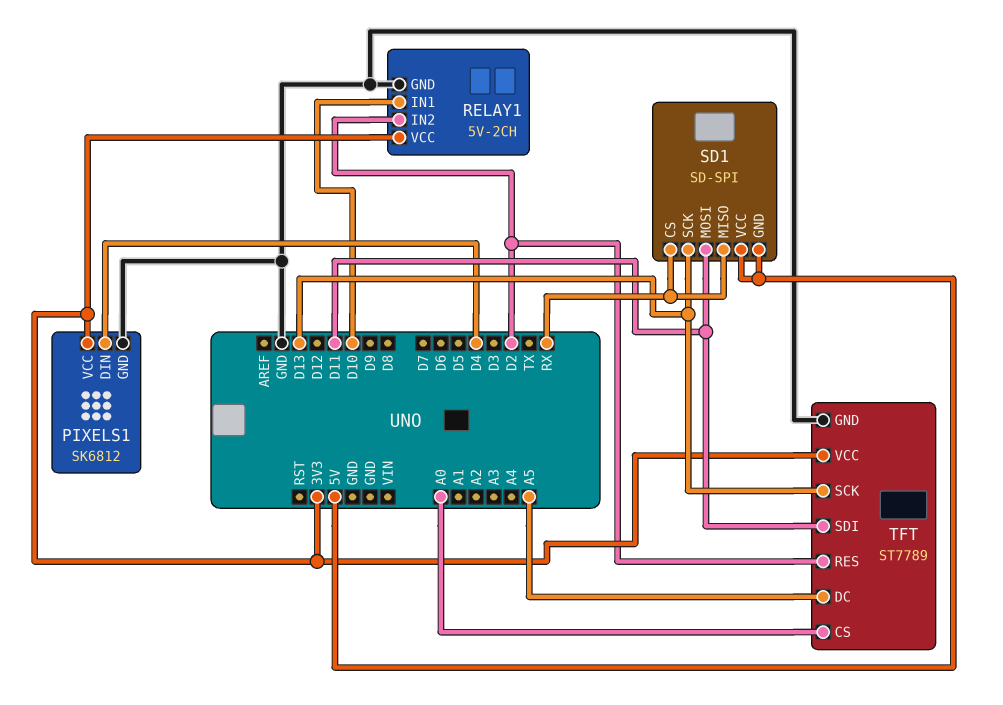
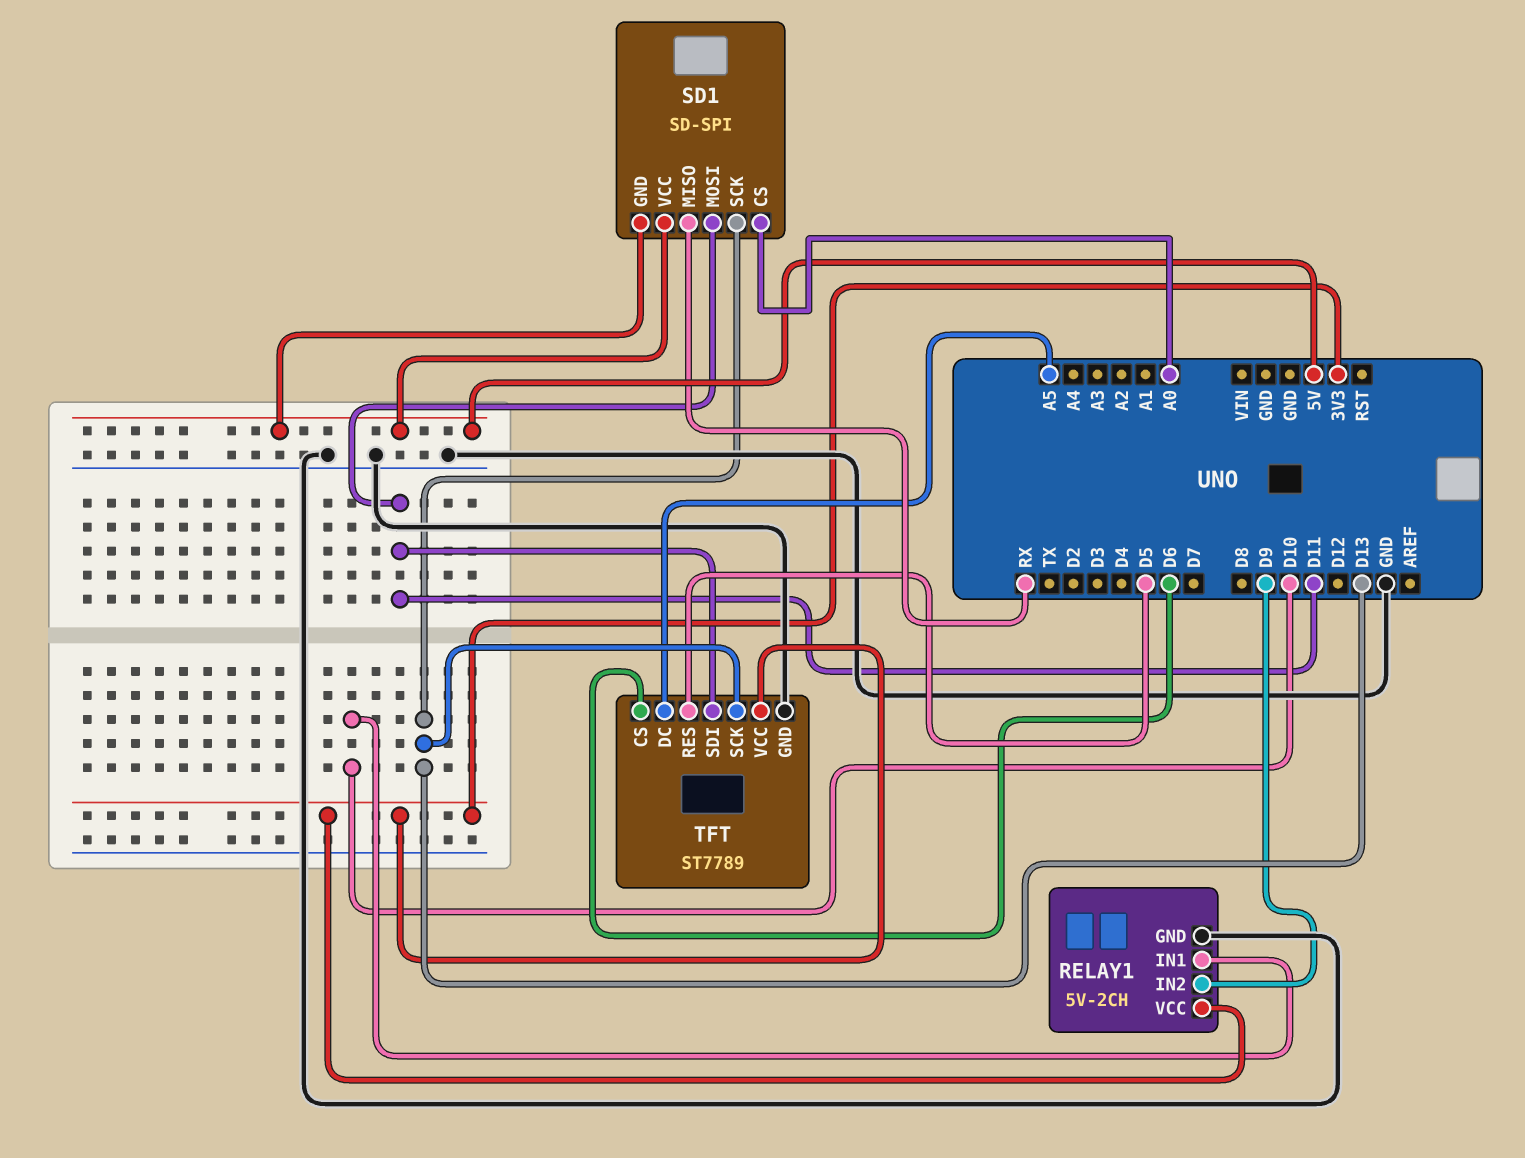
PIXELS1: SK6812 -> none
PIXELS1 pin DIN: D4 -> none
PIXELS1 pin GND: GND -> none
PIXELS1 pin VCC: 3V3 -> none
RELAY1 pin IN2: D2 -> D9
SD1 pin CS: RX -> A0
TFT pin CS: A0 -> D6
TFT pin RES: D2 -> D5

